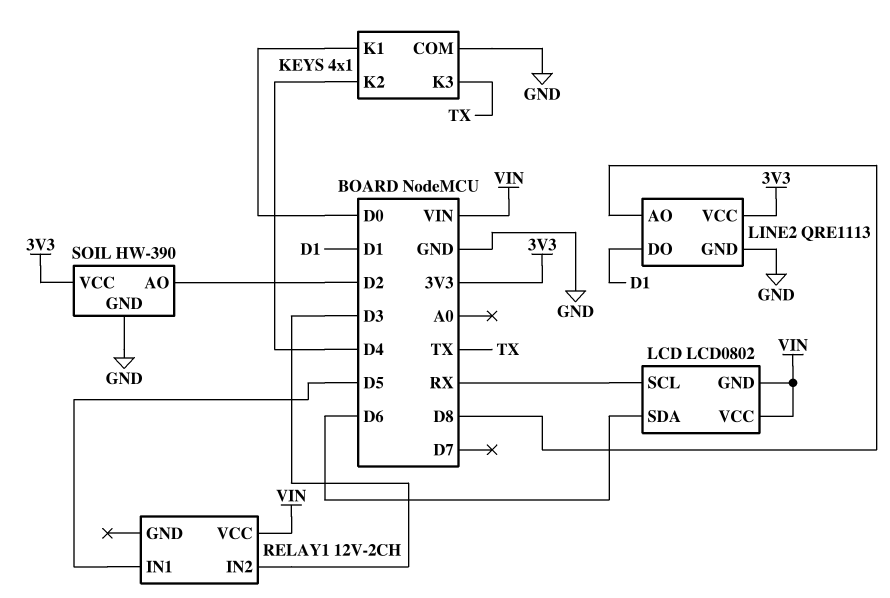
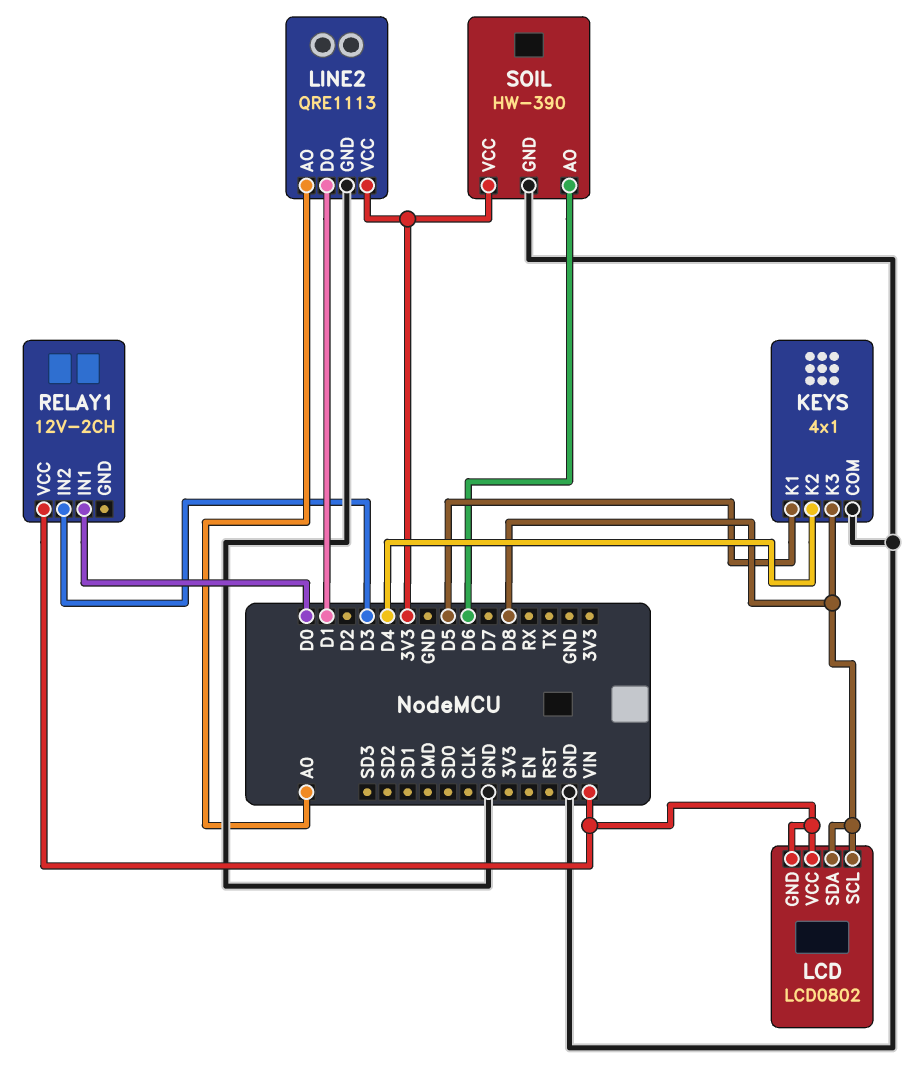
KEYS pin K1: D0 -> D5
KEYS pin K3: TX -> D8
LCD pin SCL: RX -> D8
LCD pin SDA: D6 -> D8
LINE2 pin AO: D8 -> A0
RELAY1 pin IN1: D5 -> D0
SOIL pin AO: D2 -> D6

